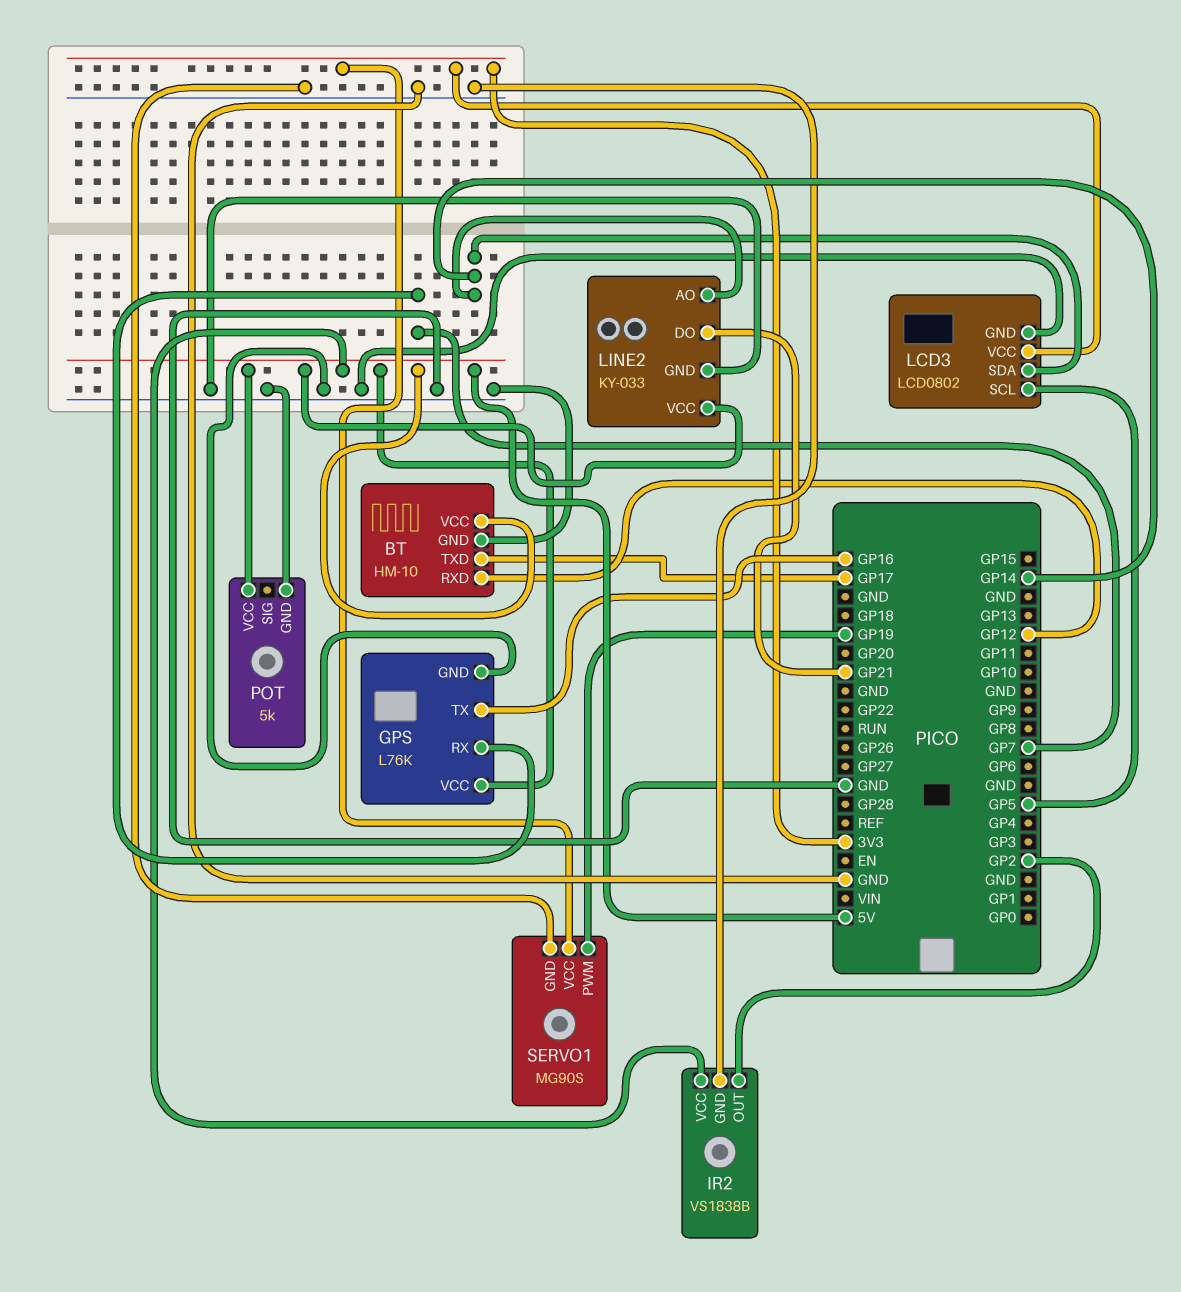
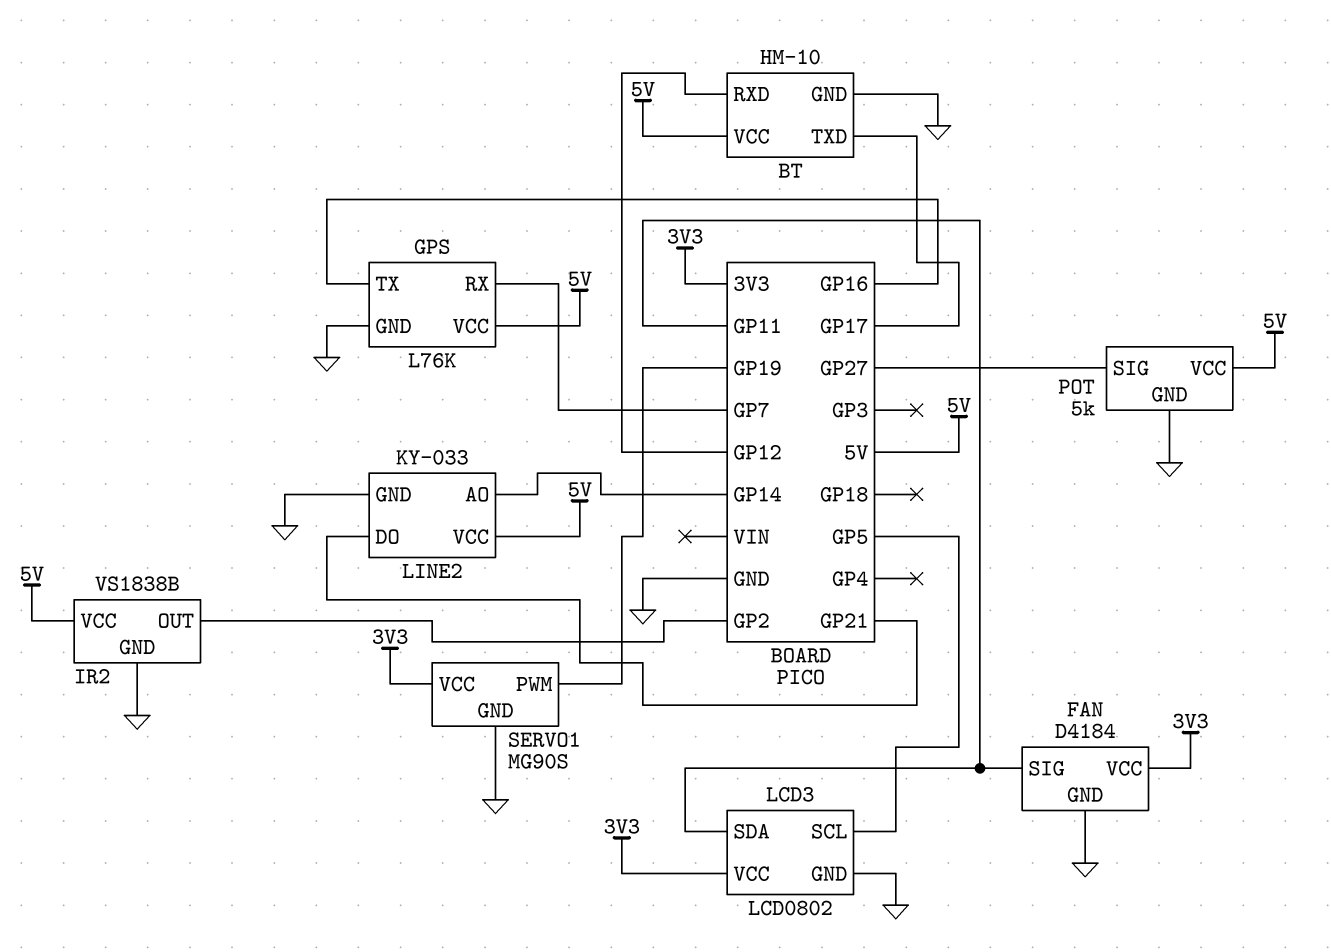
FAN: none -> D4184
FAN pin GND: none -> GND
FAN pin SIG: none -> GP11
FAN pin VCC: none -> 3V3
LCD3 pin SDA: GP14 -> GP11
POT pin SIG: none -> GP27

